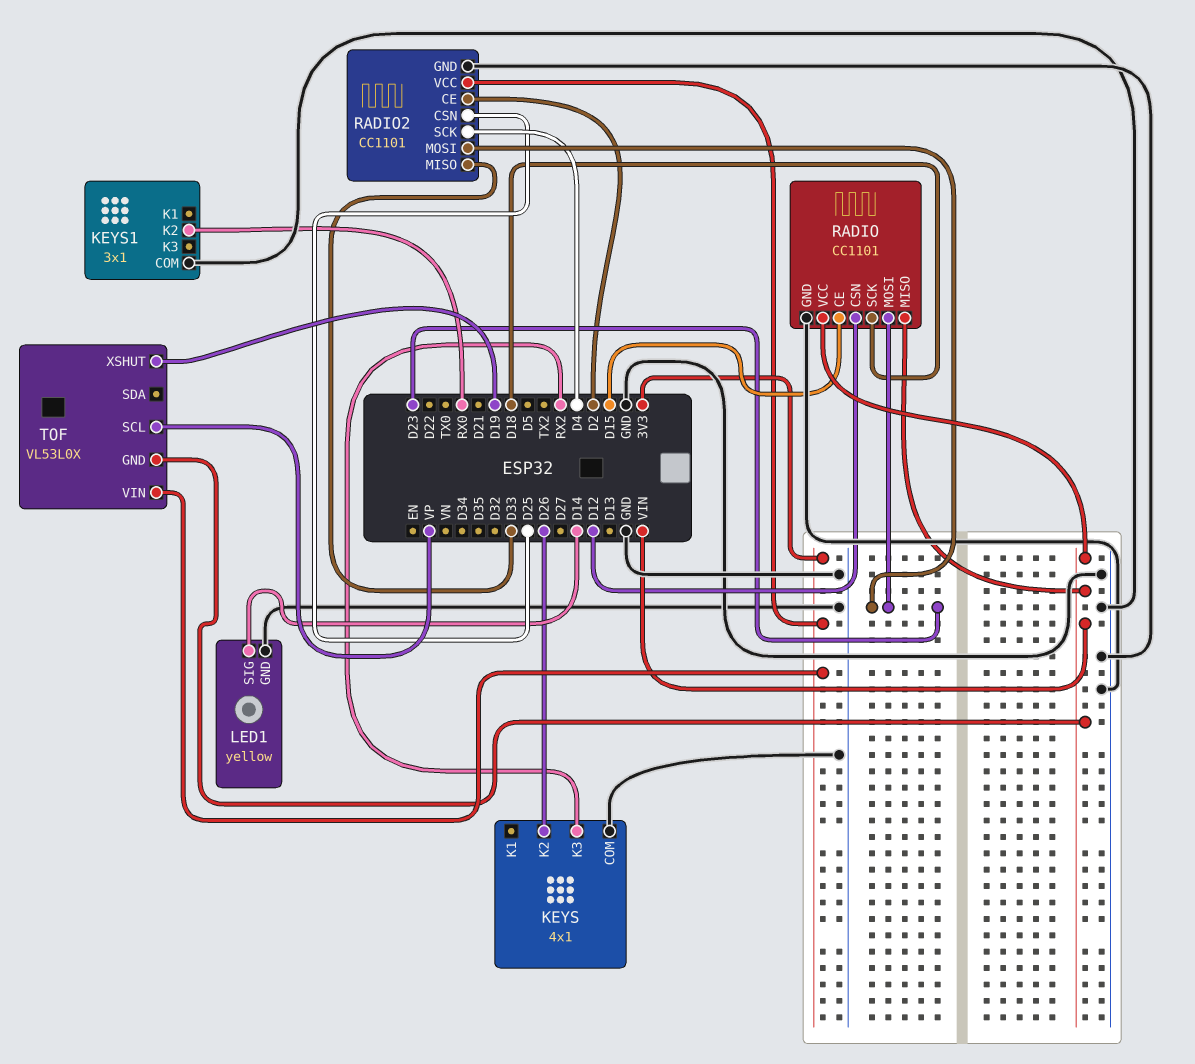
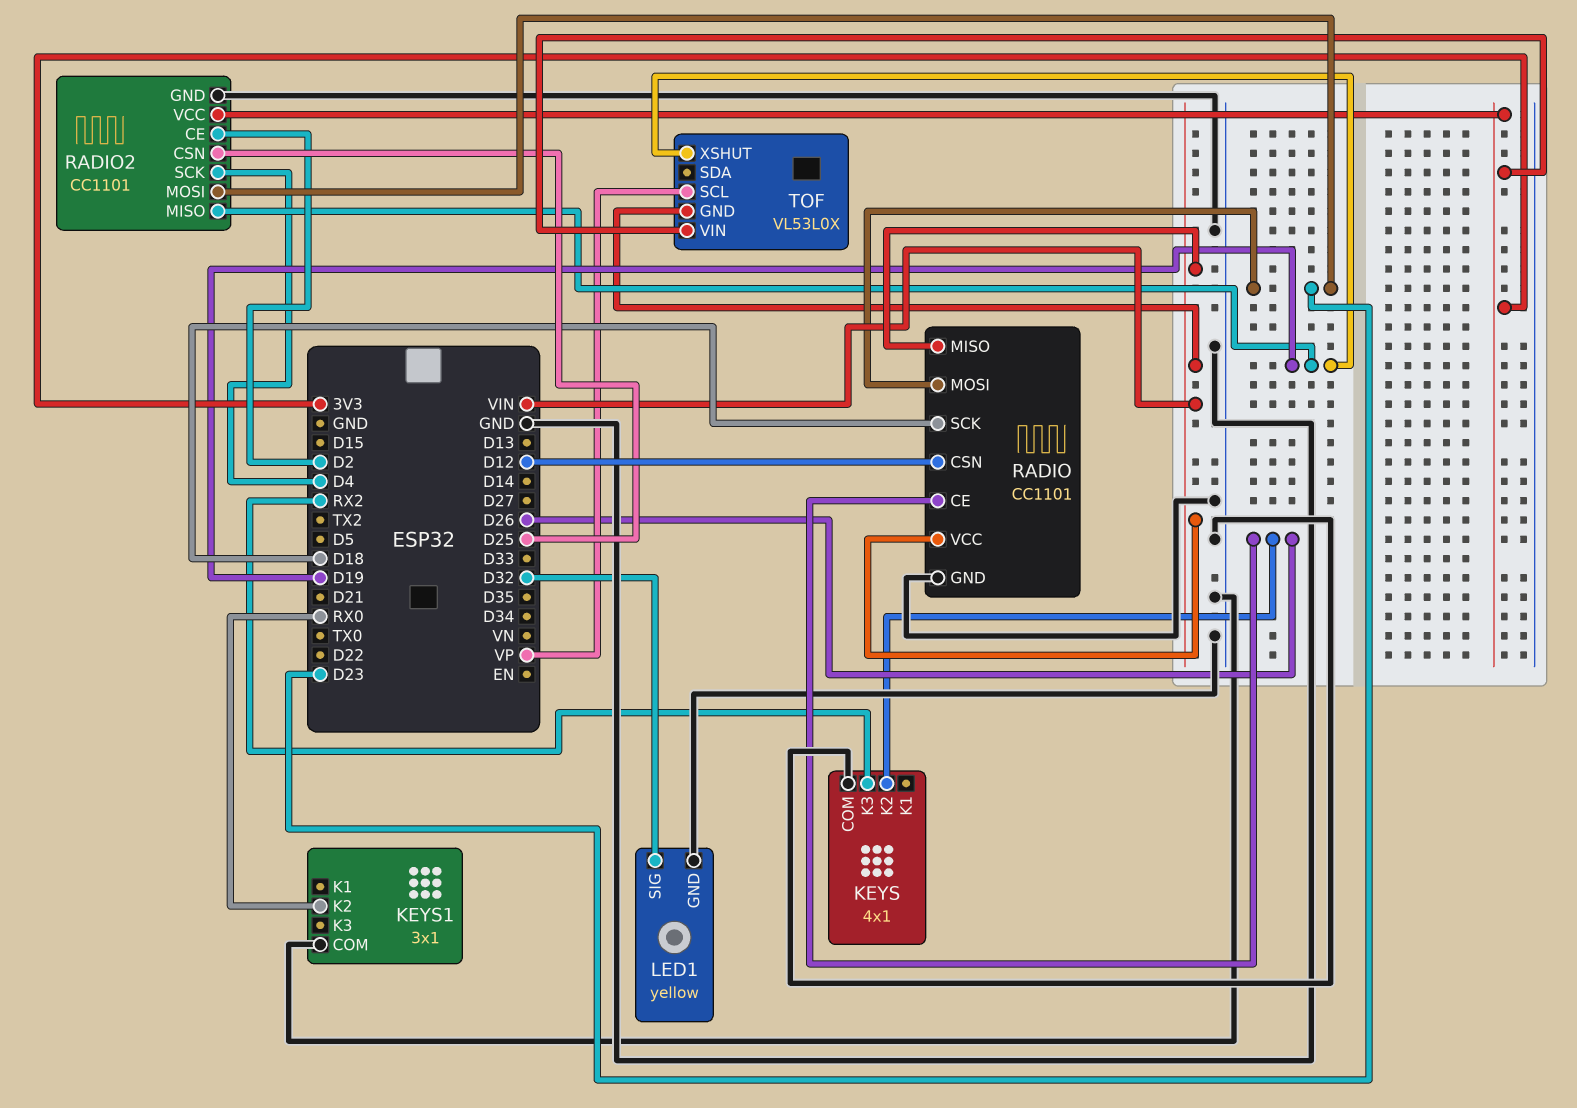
LED1 pin SIG: D14 -> D32
RADIO pin CE: D15 -> D26
RADIO2 pin MISO: D33 -> D19

